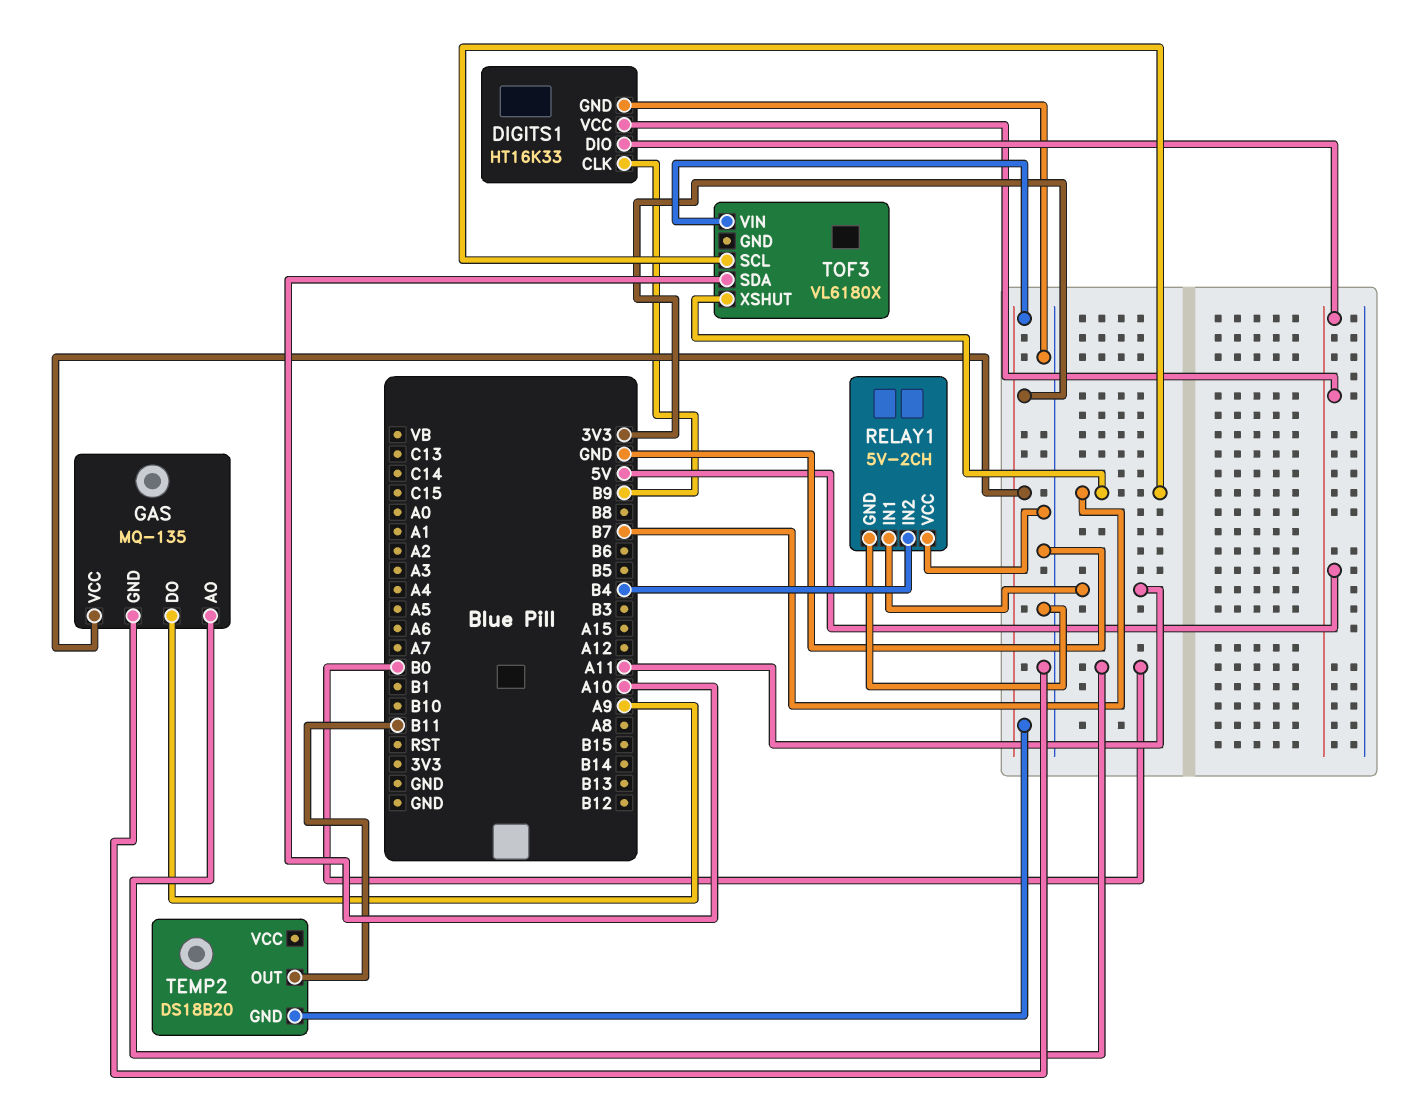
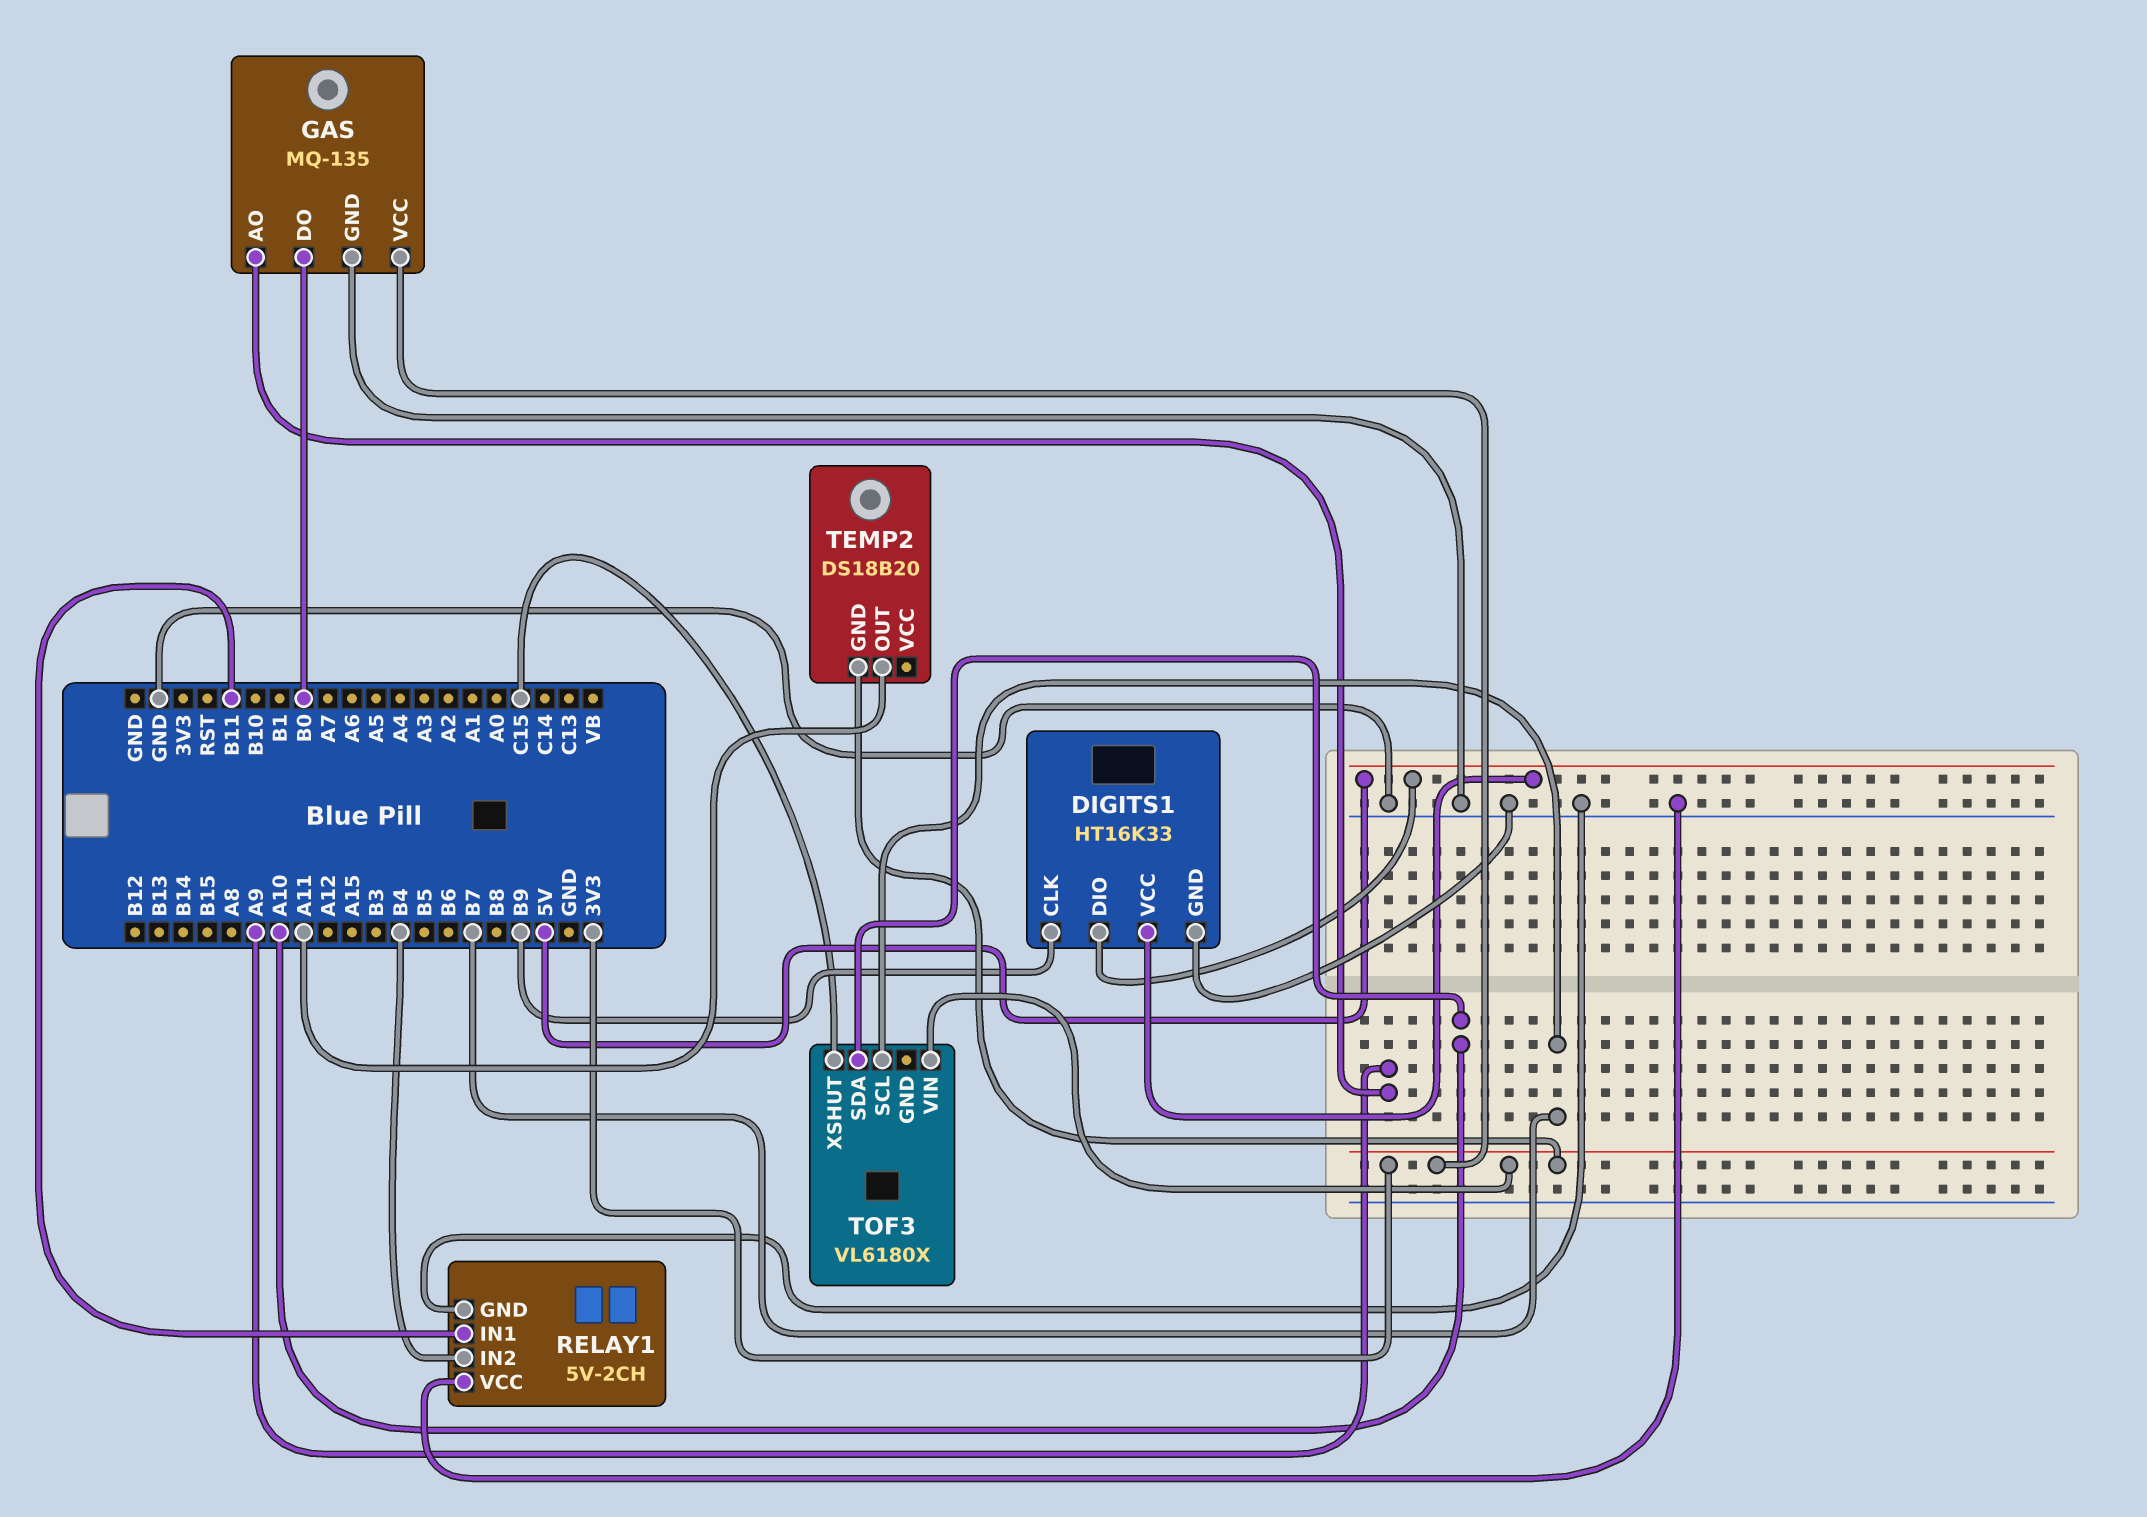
GAS pin AO: B0 -> A9
GAS pin DO: A9 -> B0
RELAY1 pin IN1: A11 -> B11
TEMP2 pin OUT: B11 -> A11
TOF3 pin XSHUT: B7 -> C15

